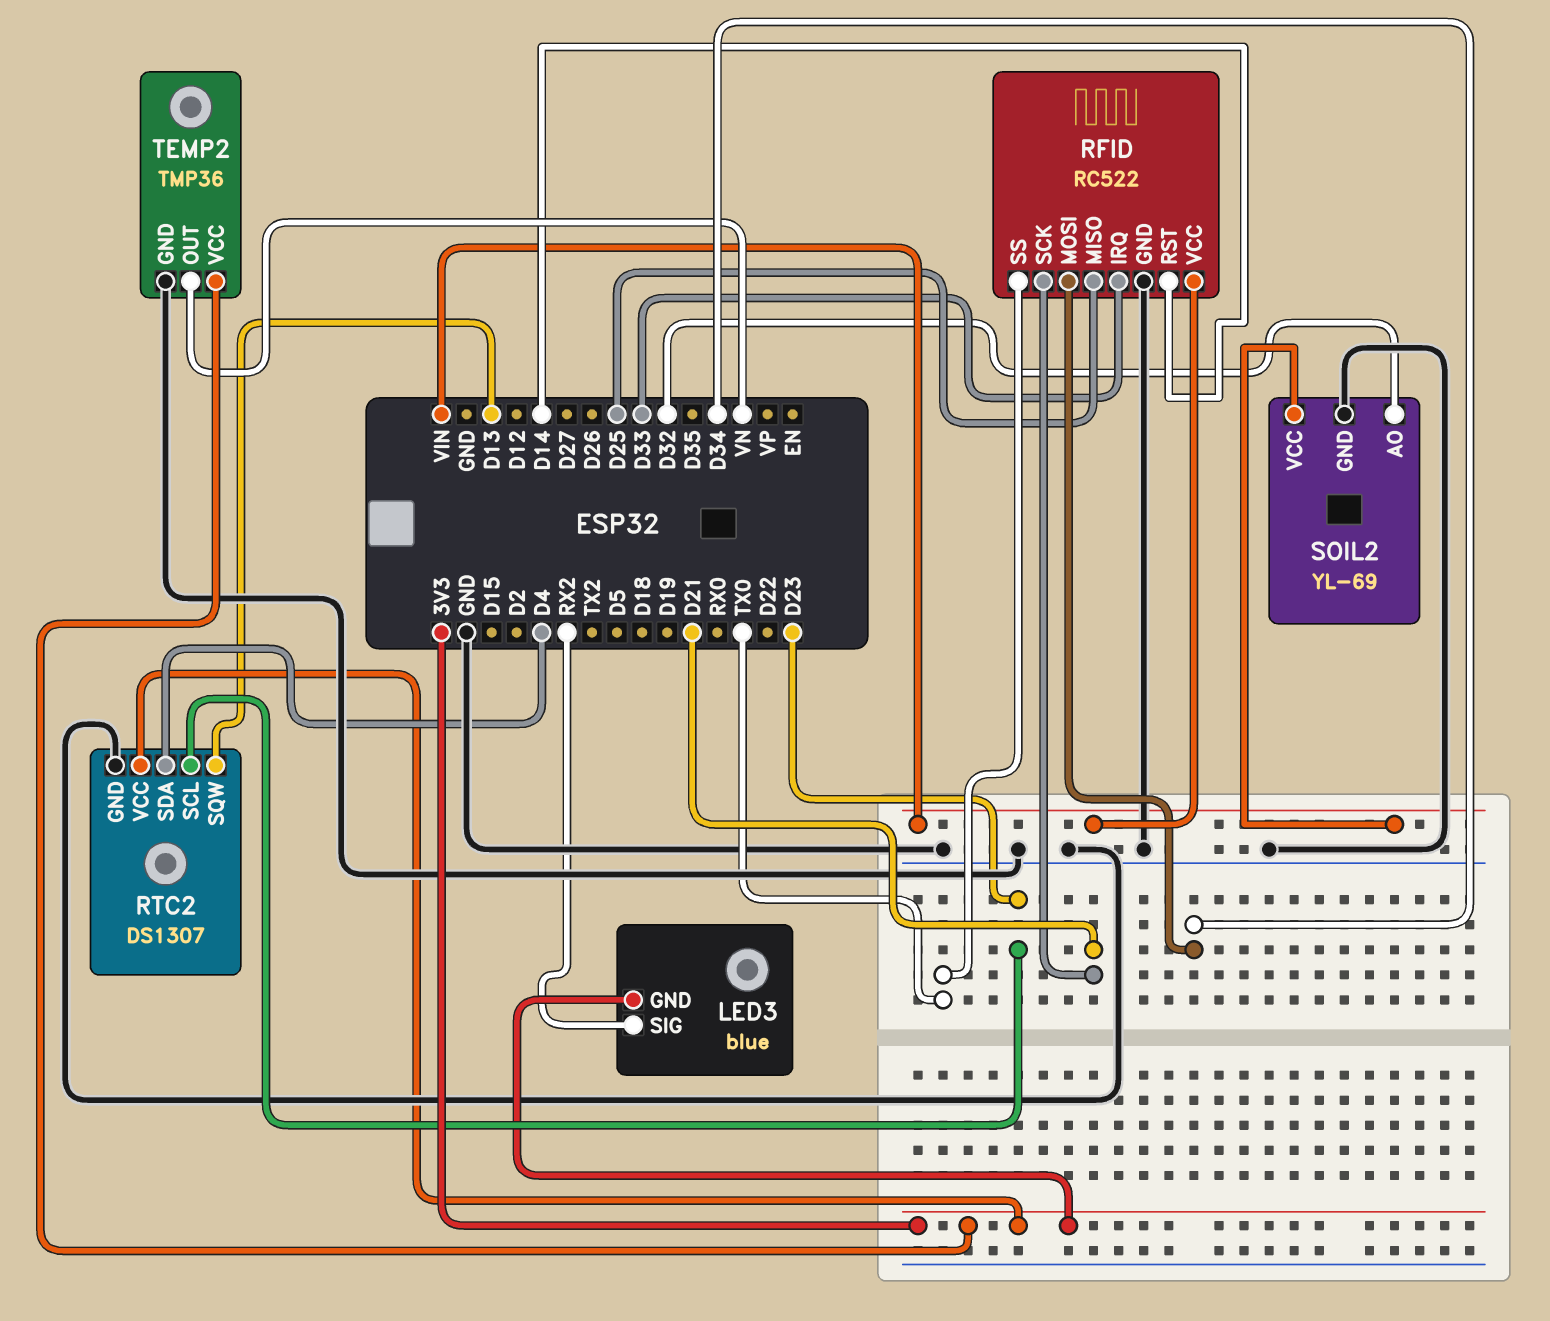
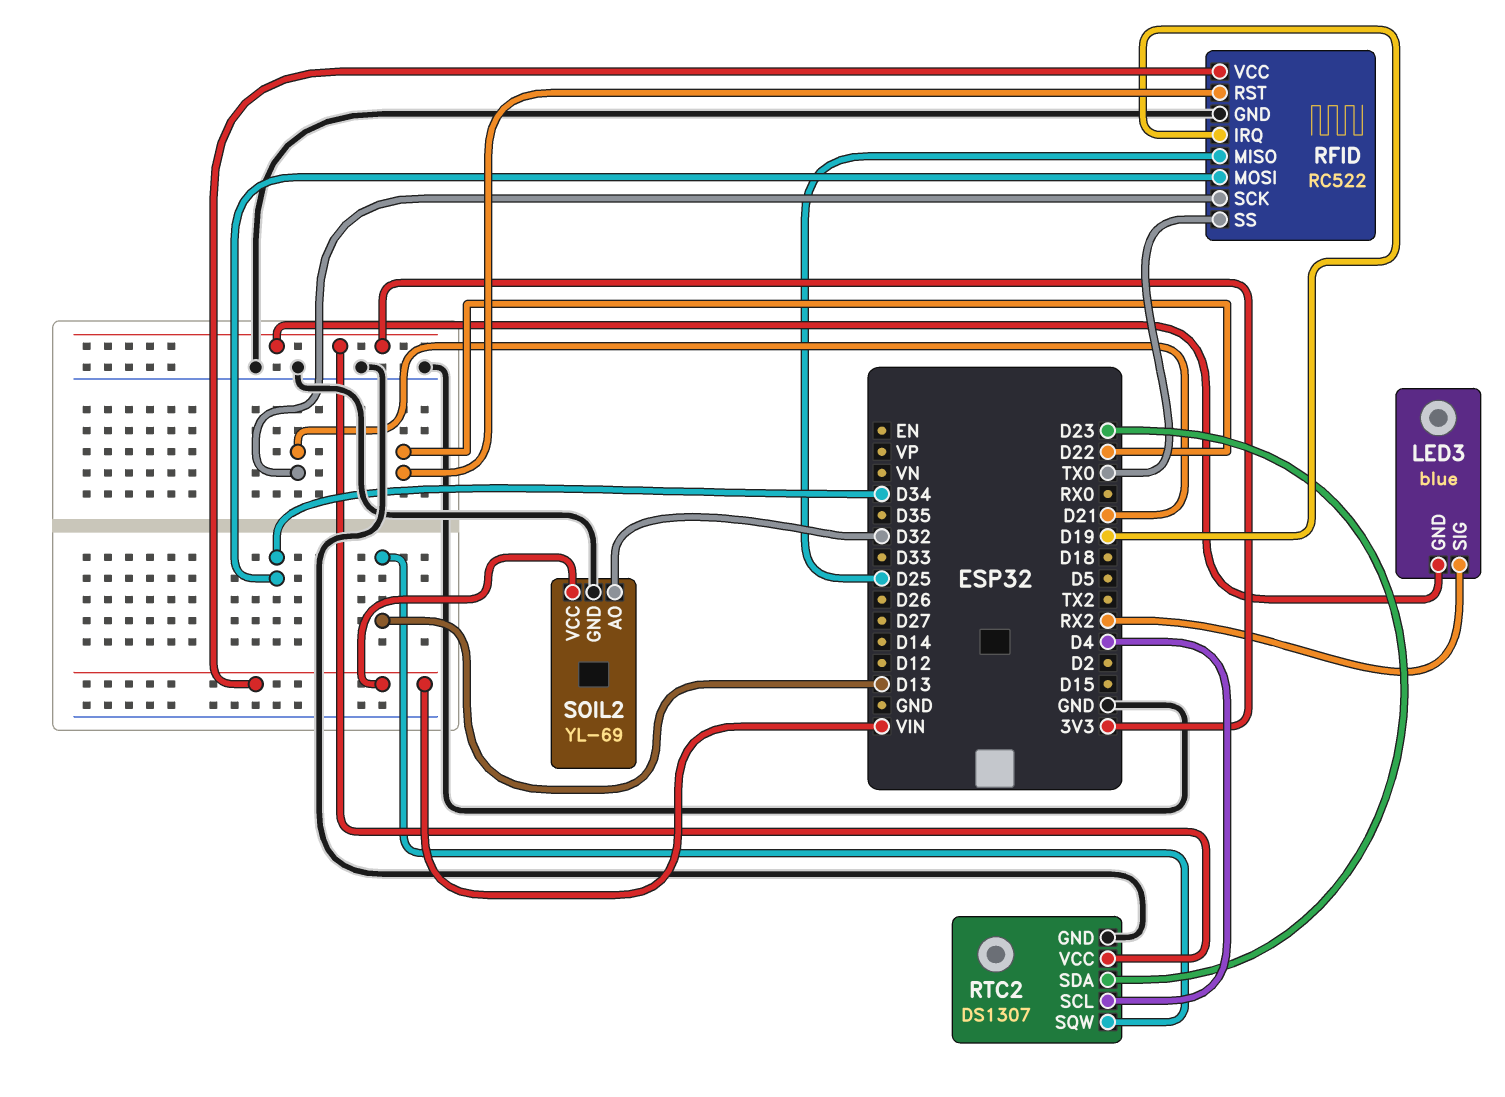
RFID pin IRQ: D33 -> D19
RFID pin RST: D14 -> D22
RTC2 pin SCL: D23 -> D4
RTC2 pin SDA: D4 -> D23
TEMP2: TMP36 -> none
TEMP2 pin GND: GND -> none
TEMP2 pin OUT: VN -> none
TEMP2 pin VCC: 3V3 -> none

